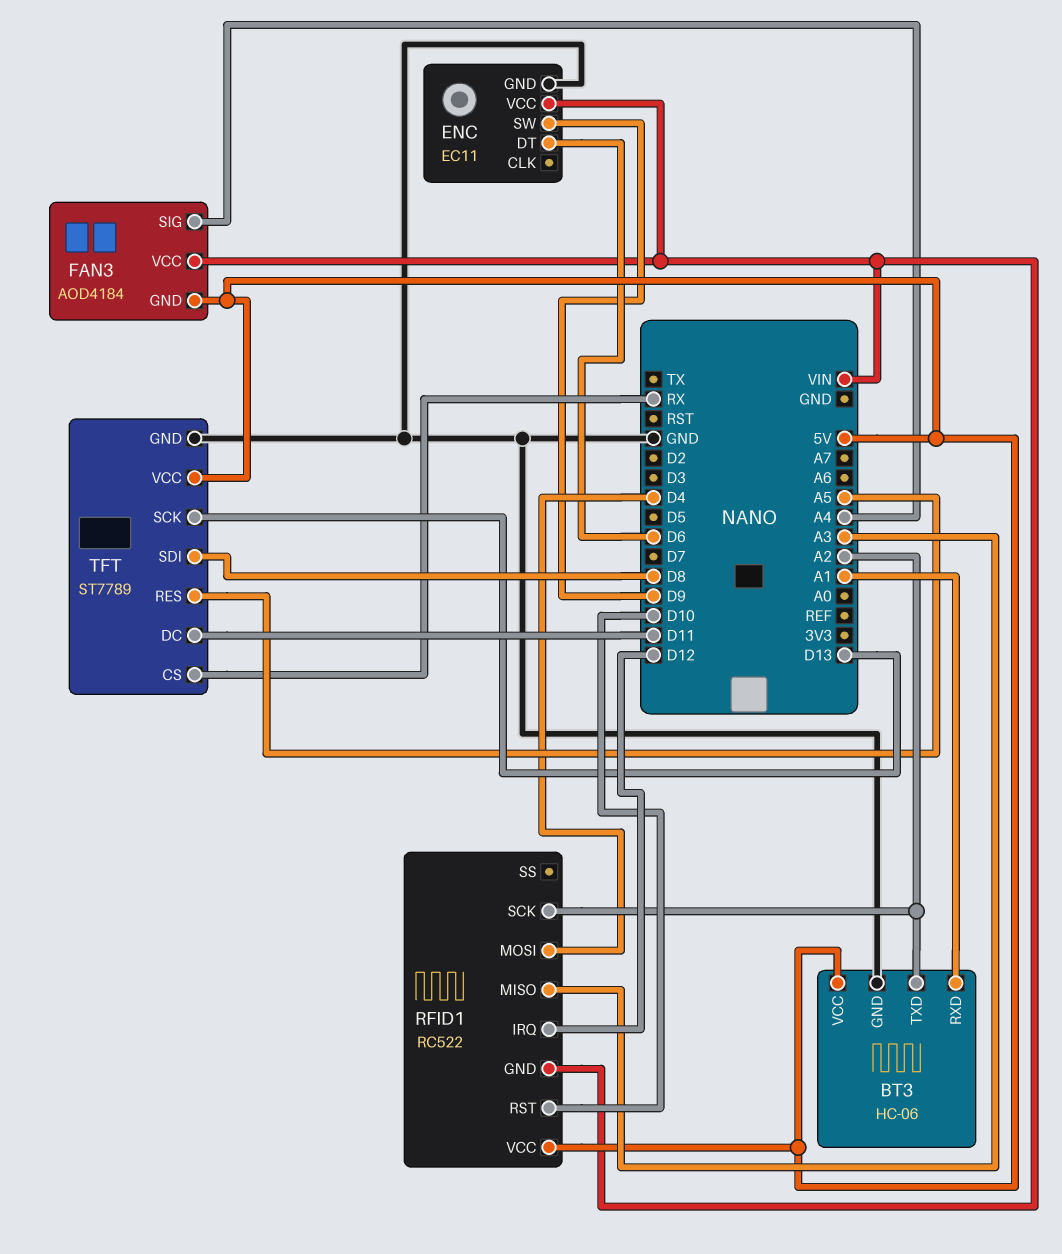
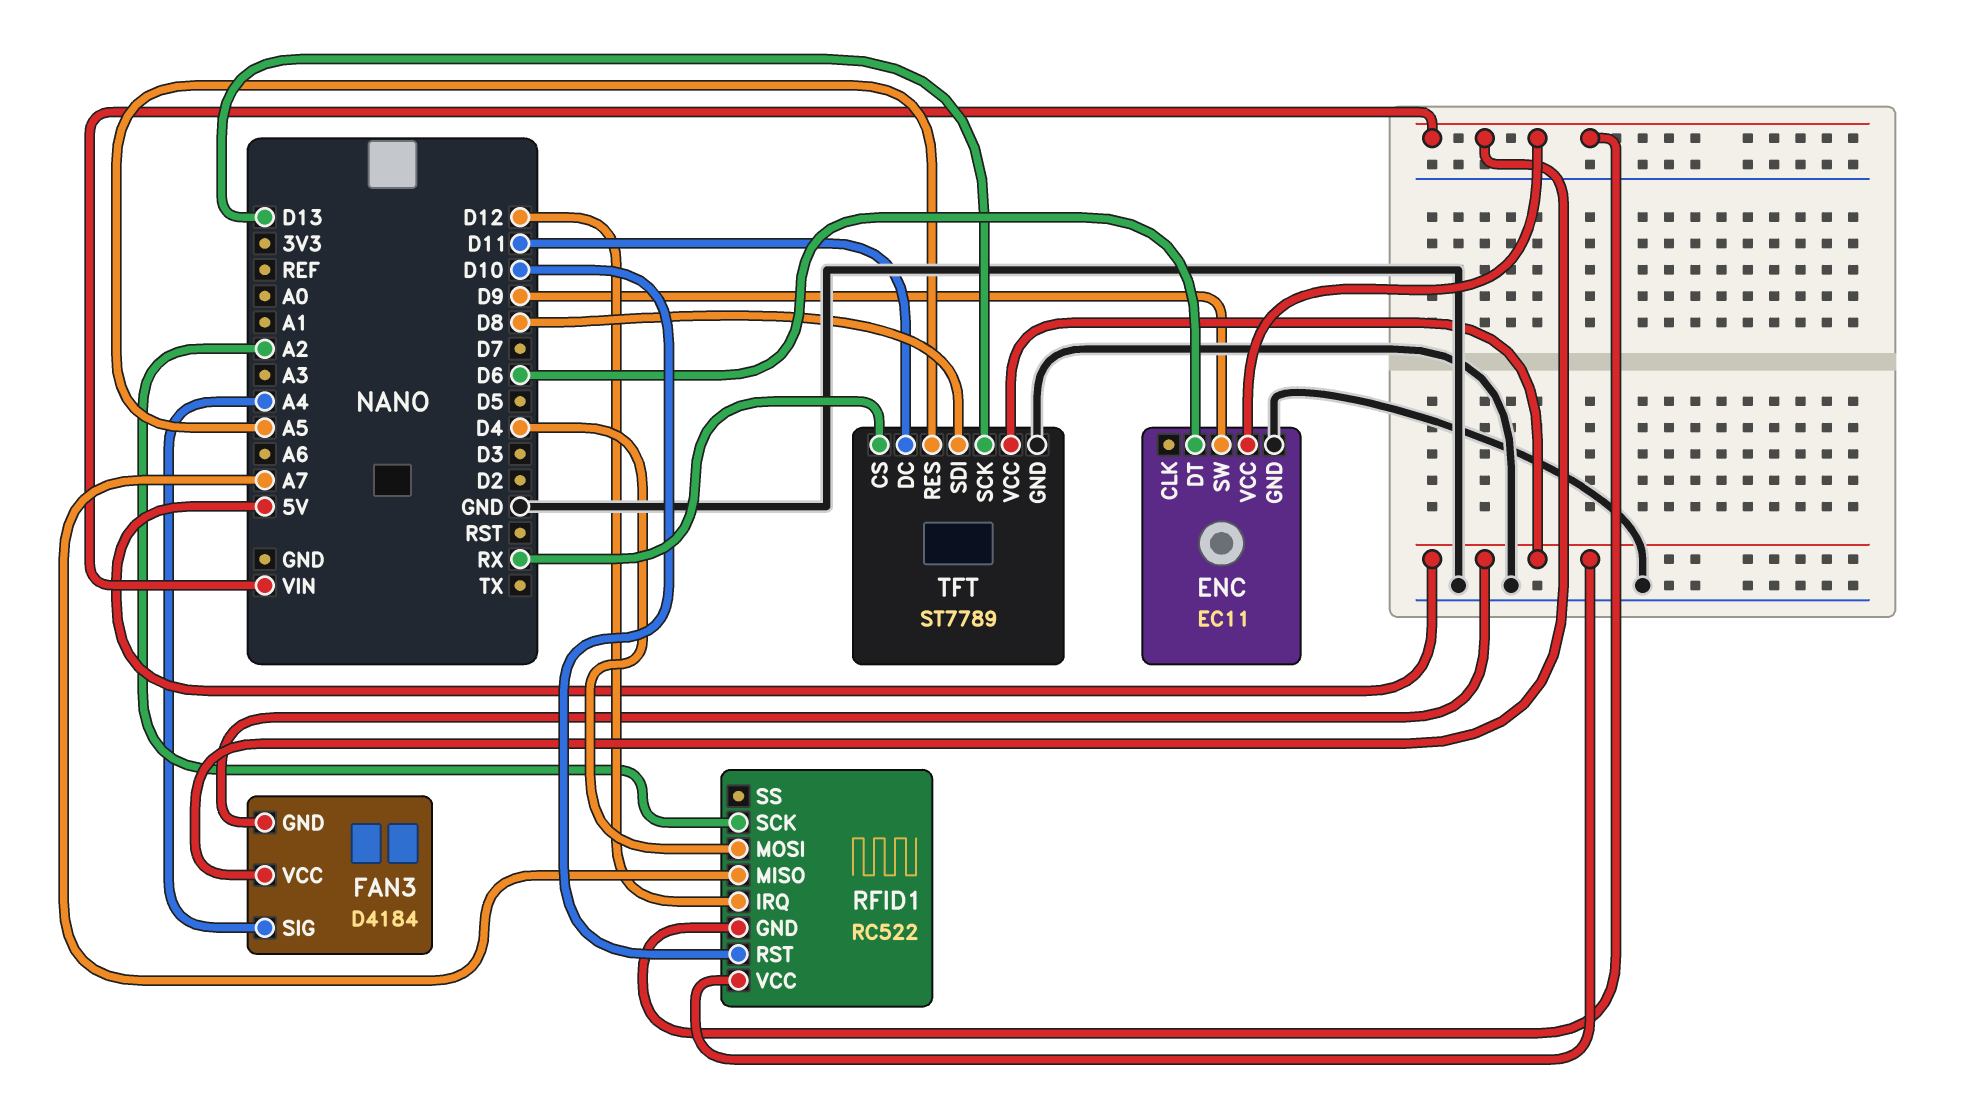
BT3: HC-06 -> none
BT3 pin GND: GND -> none
BT3 pin RXD: A1 -> none
BT3 pin TXD: A2 -> none
BT3 pin VCC: 5V -> none
FAN3: AOD4184 -> D4184
RFID1 pin MISO: A3 -> A7

